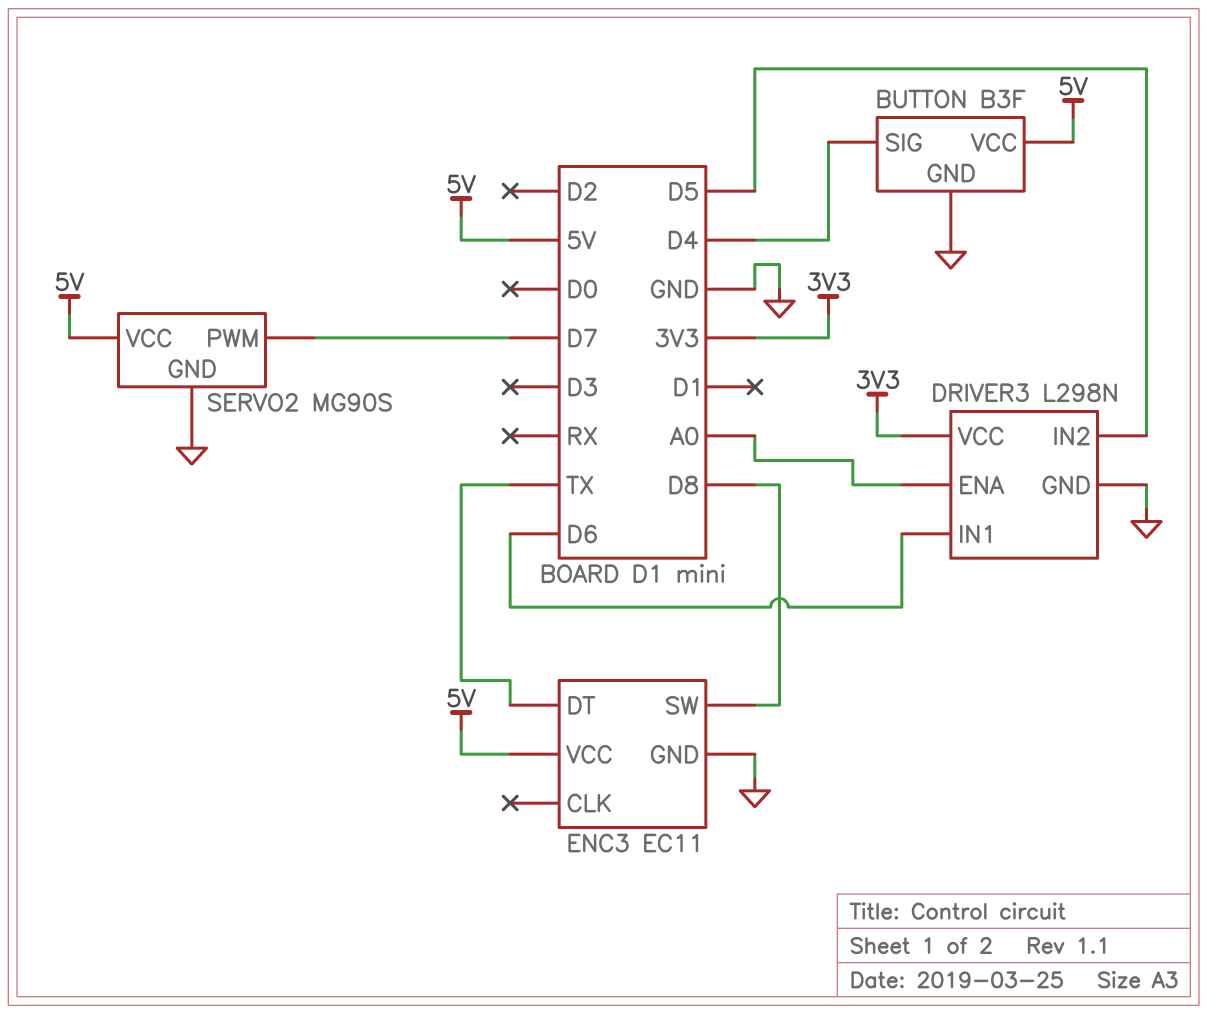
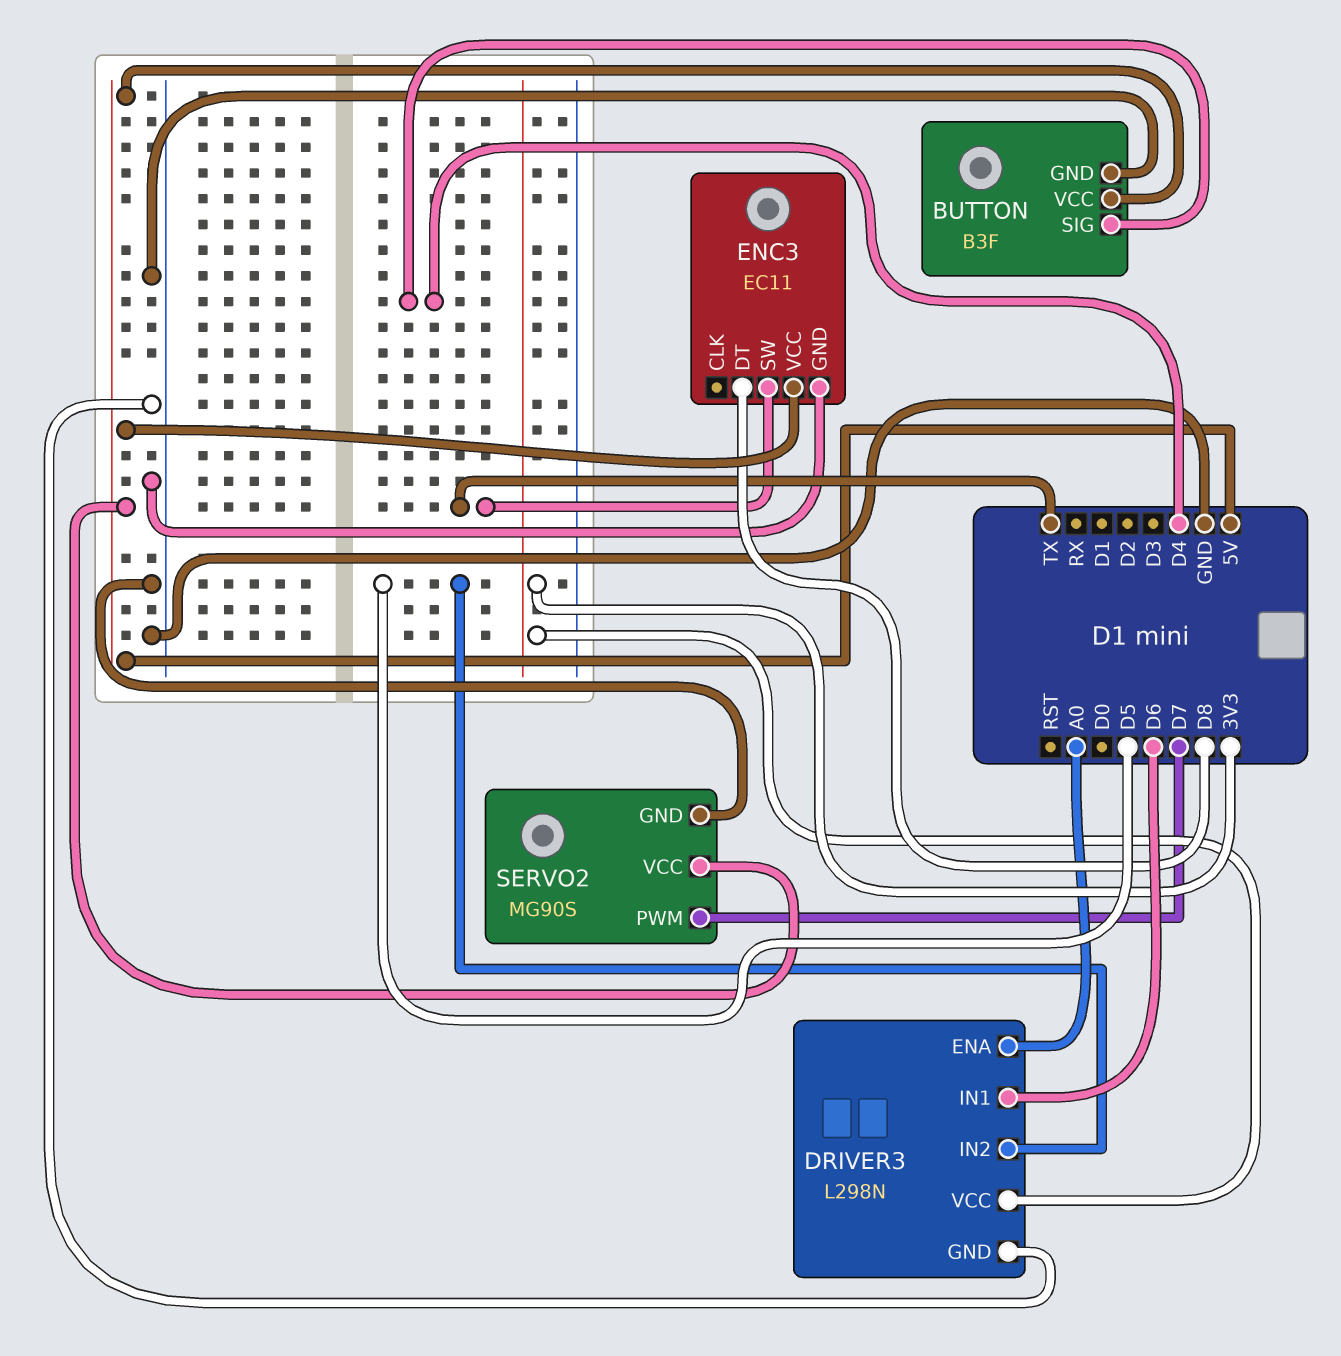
ENC3 pin DT: TX -> D8
ENC3 pin SW: D8 -> TX

